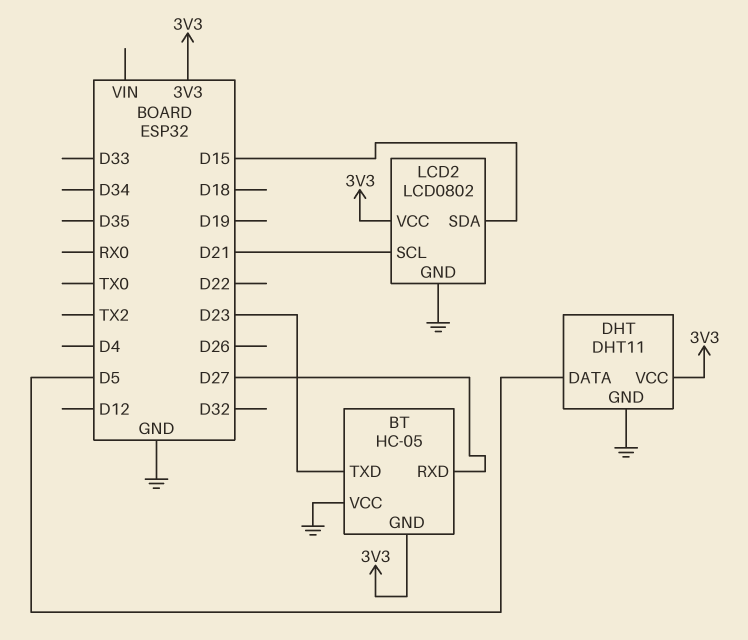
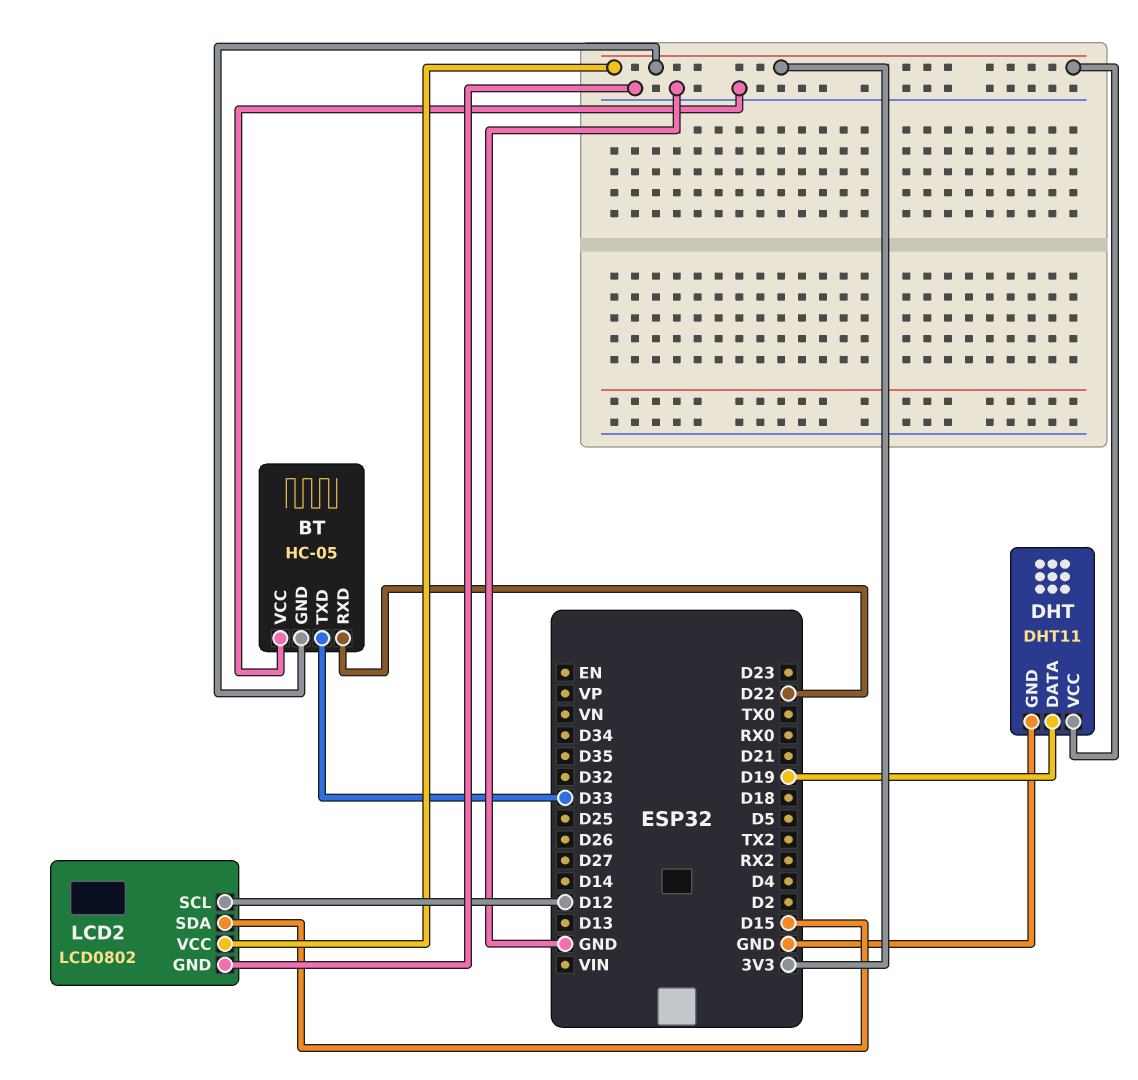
BT pin RXD: D27 -> D22
BT pin TXD: D23 -> D33
DHT pin DATA: D5 -> D19
LCD2 pin SCL: D21 -> D12

